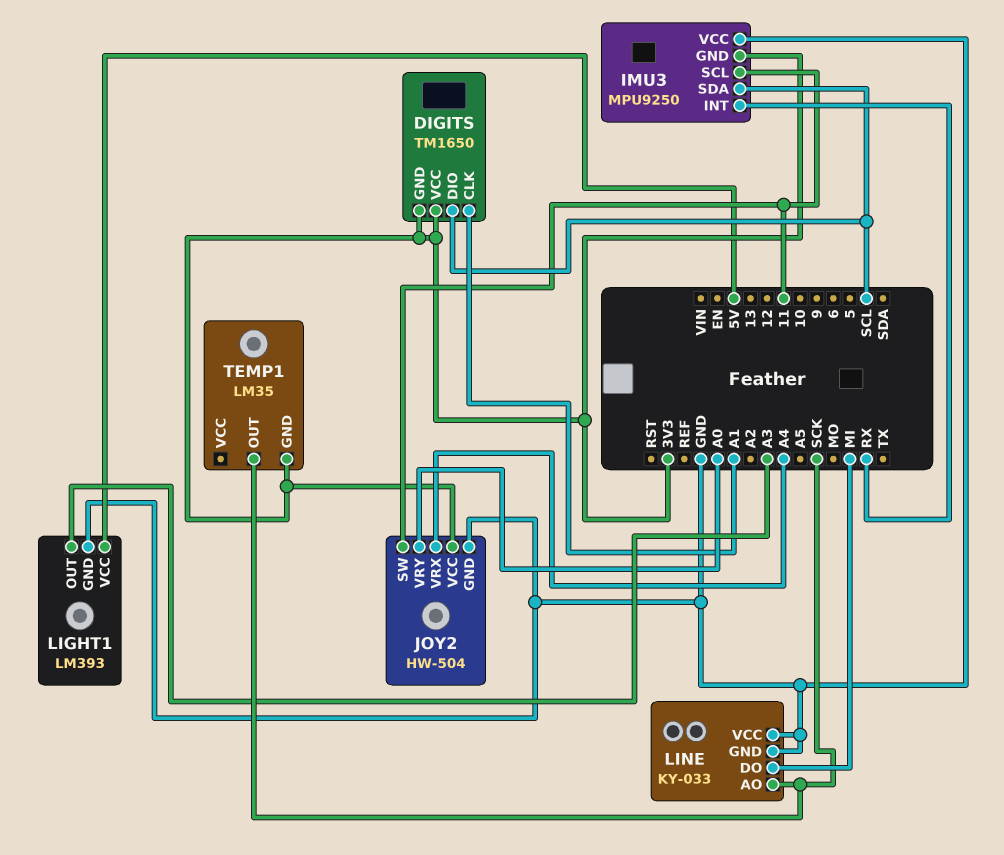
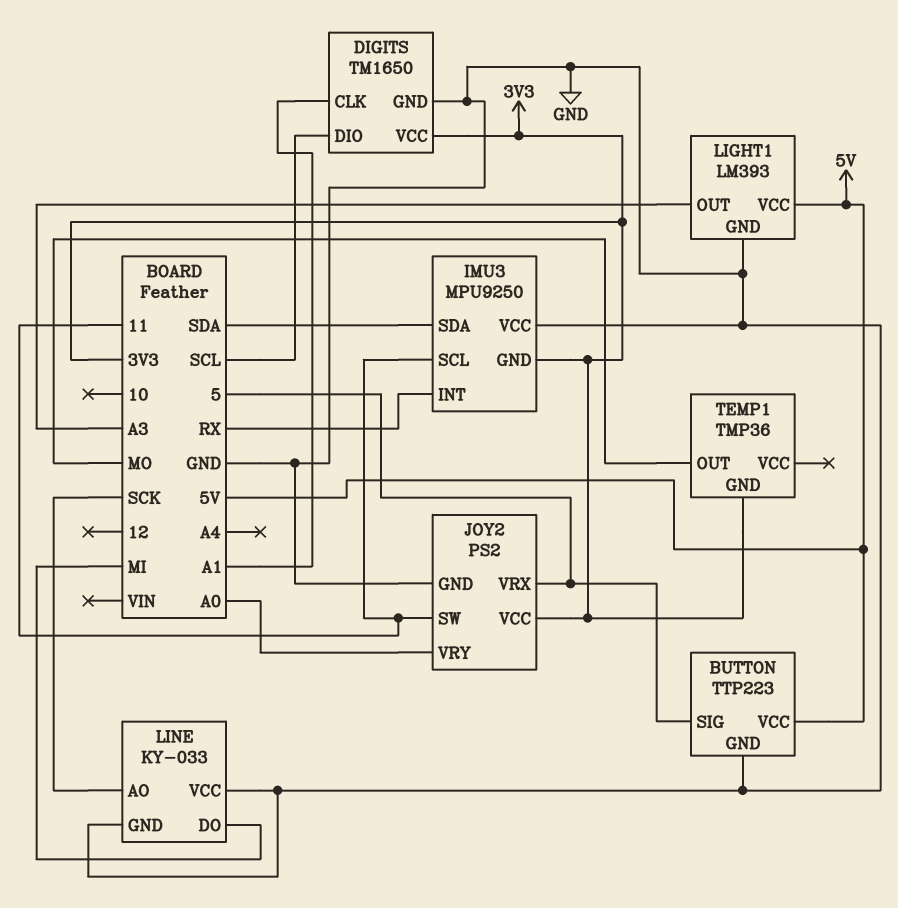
BUTTON: none -> TTP223
BUTTON pin GND: none -> GND
BUTTON pin SIG: none -> 5
BUTTON pin VCC: none -> 5V
DIGITS pin GND: 3V3 -> GND
IMU3 pin SDA: SCL -> SDA
JOY2: HW-504 -> PS2
JOY2 pin VRX: A4 -> 5
TEMP1: LM35 -> TMP36
TEMP1 pin OUT: SCK -> MO

